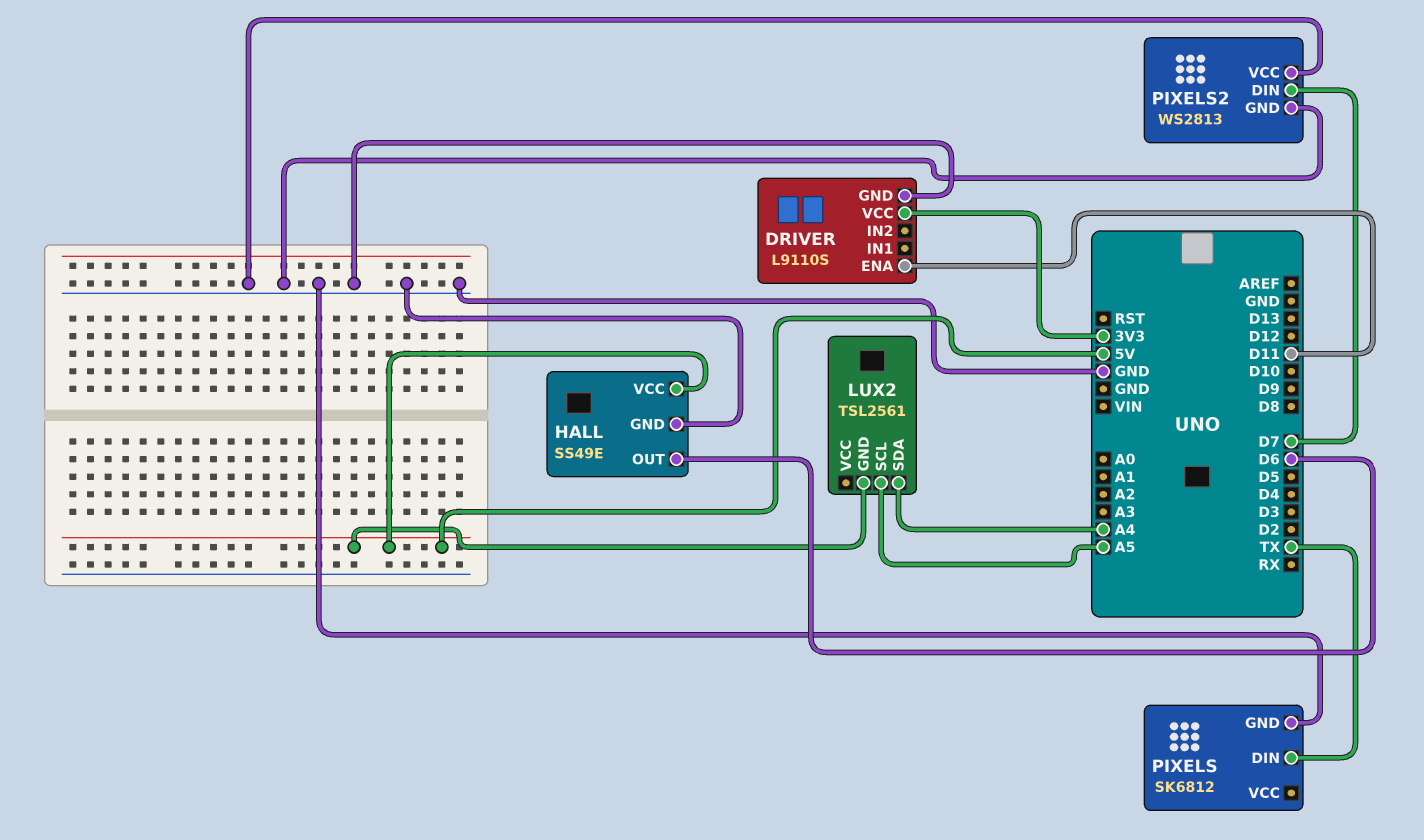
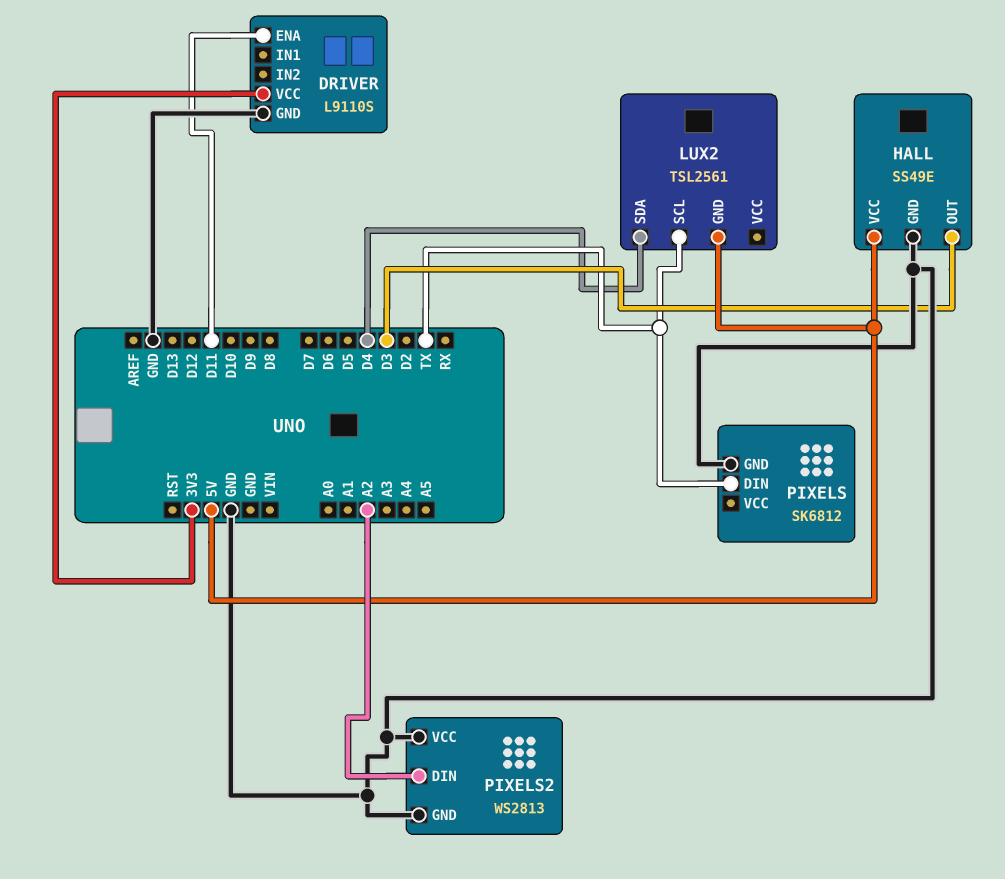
HALL pin OUT: D6 -> D3
LUX2 pin SCL: A5 -> TX
LUX2 pin SDA: A4 -> D4
PIXELS2 pin DIN: D7 -> A2

